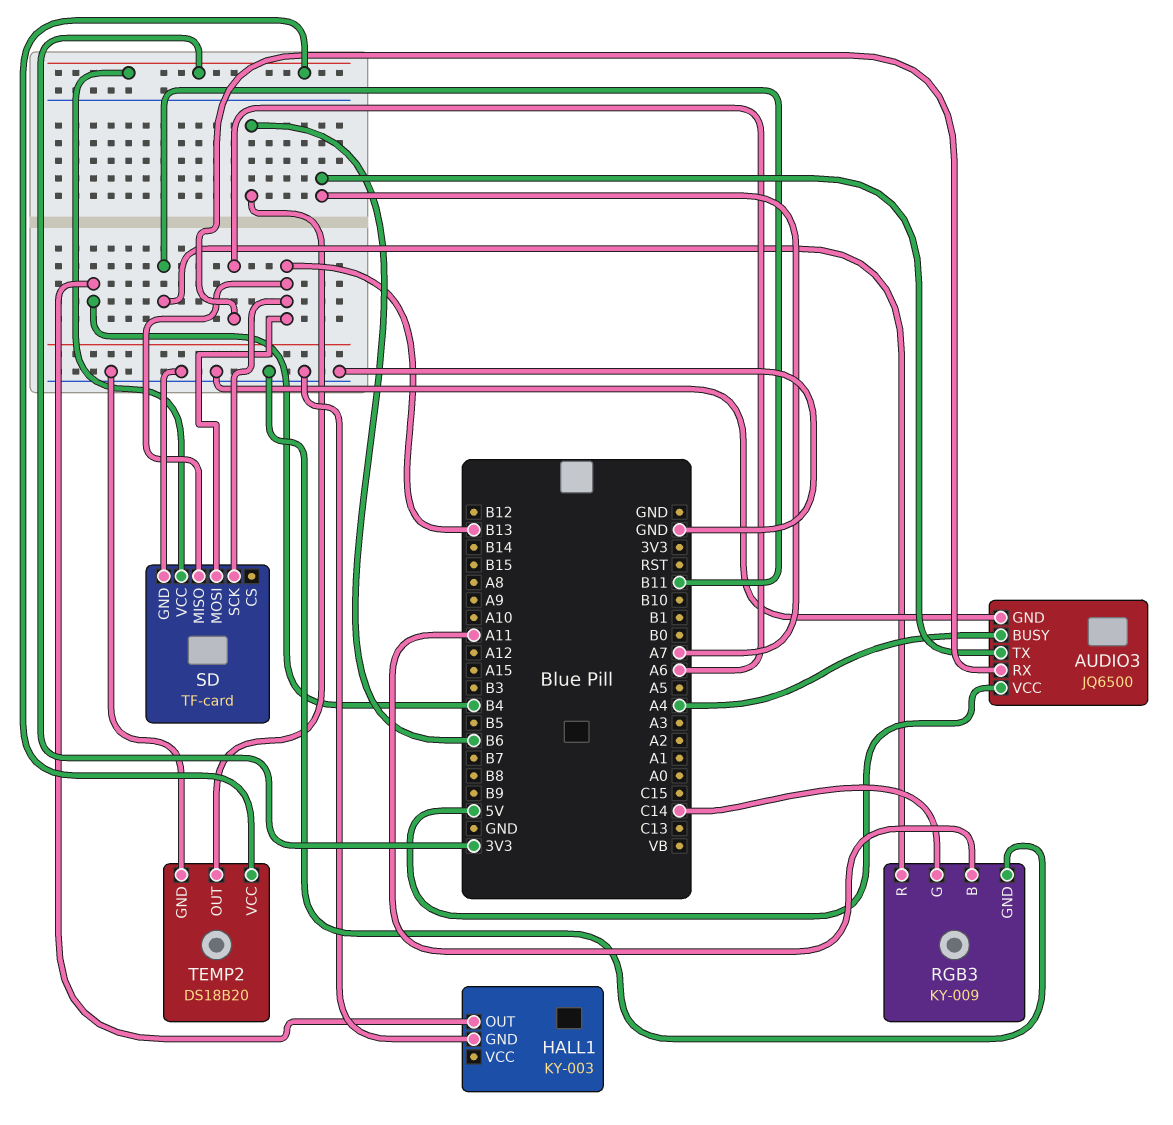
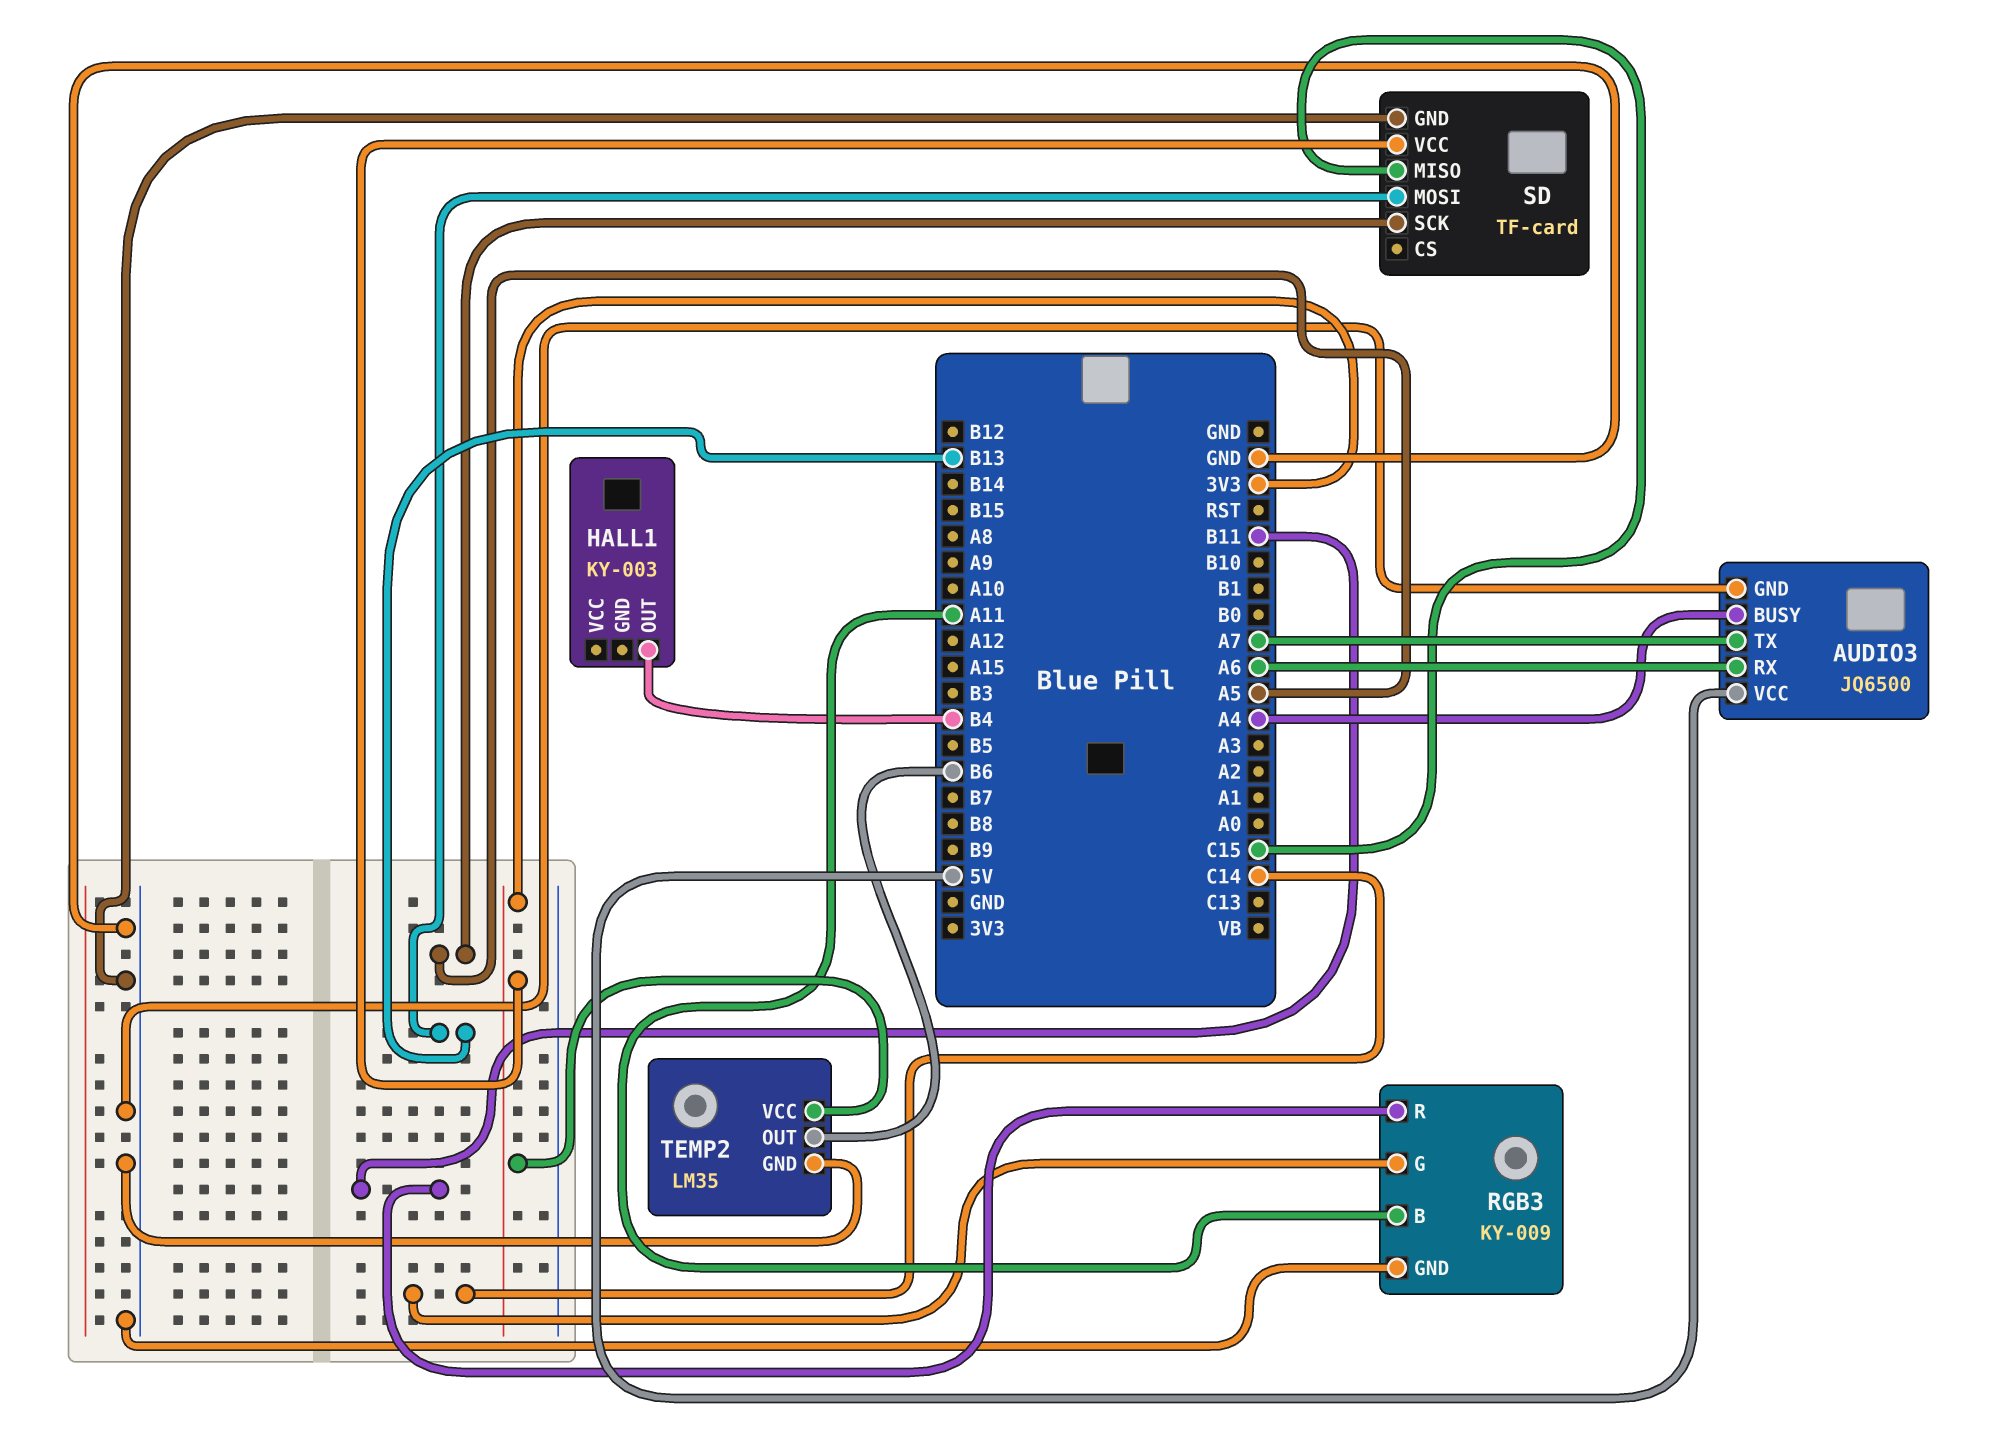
HALL1 pin GND: GND -> none
SD pin MISO: B13 -> C15
SD pin SCK: B13 -> A5
TEMP2: DS18B20 -> LM35

